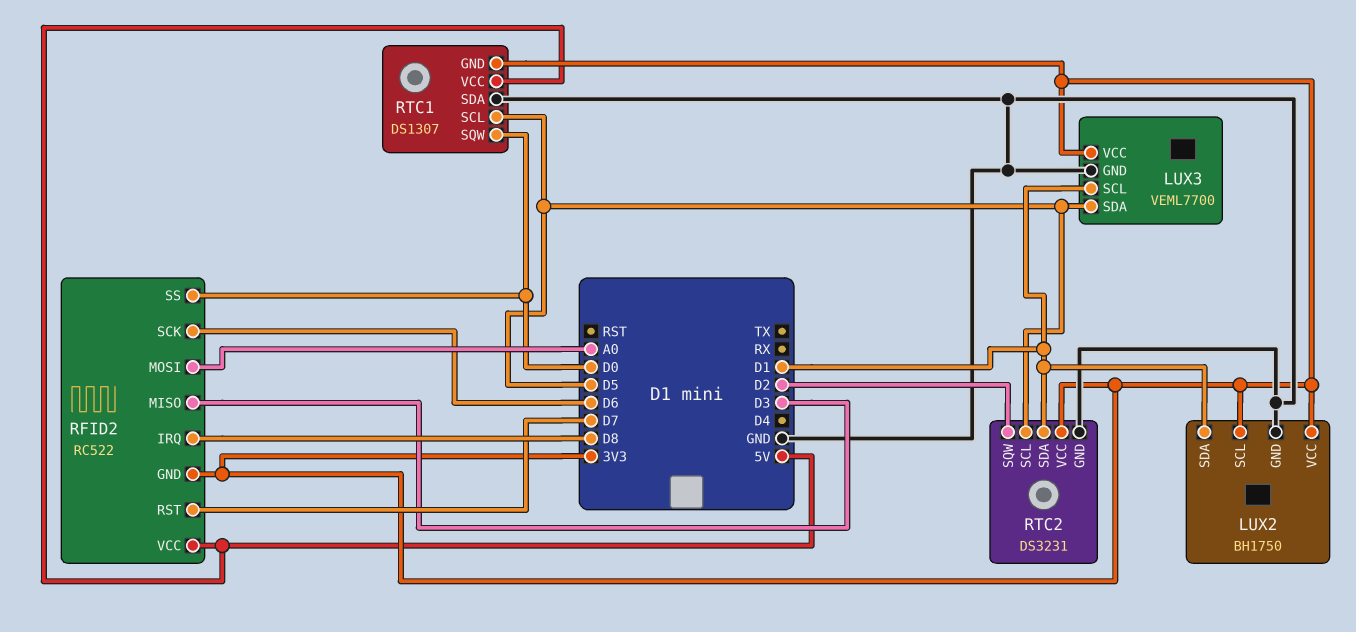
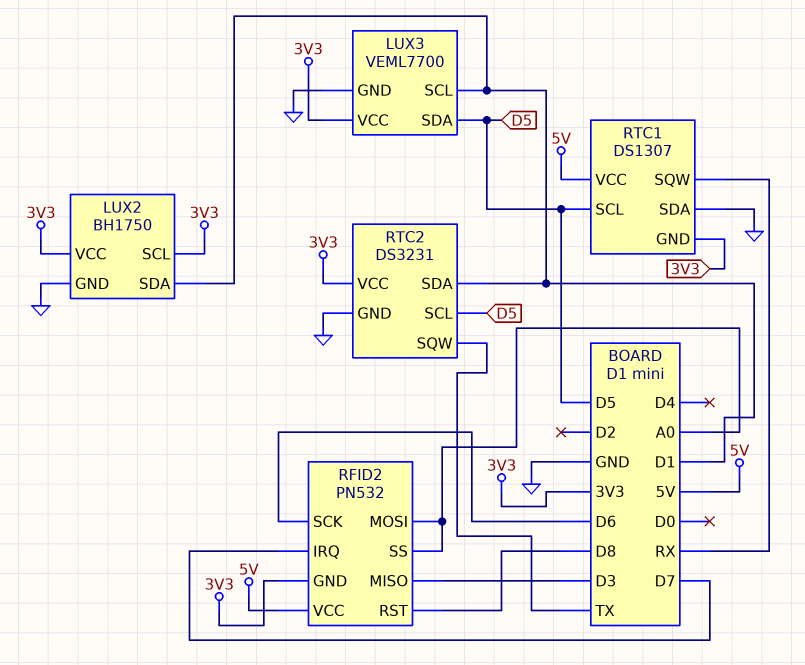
RFID2: RC522 -> PN532
RFID2 pin IRQ: D8 -> D7
RFID2 pin RST: D7 -> D8
RFID2 pin SS: D0 -> A0
RTC1 pin SQW: D0 -> RX
RTC2 pin SQW: D2 -> TX

